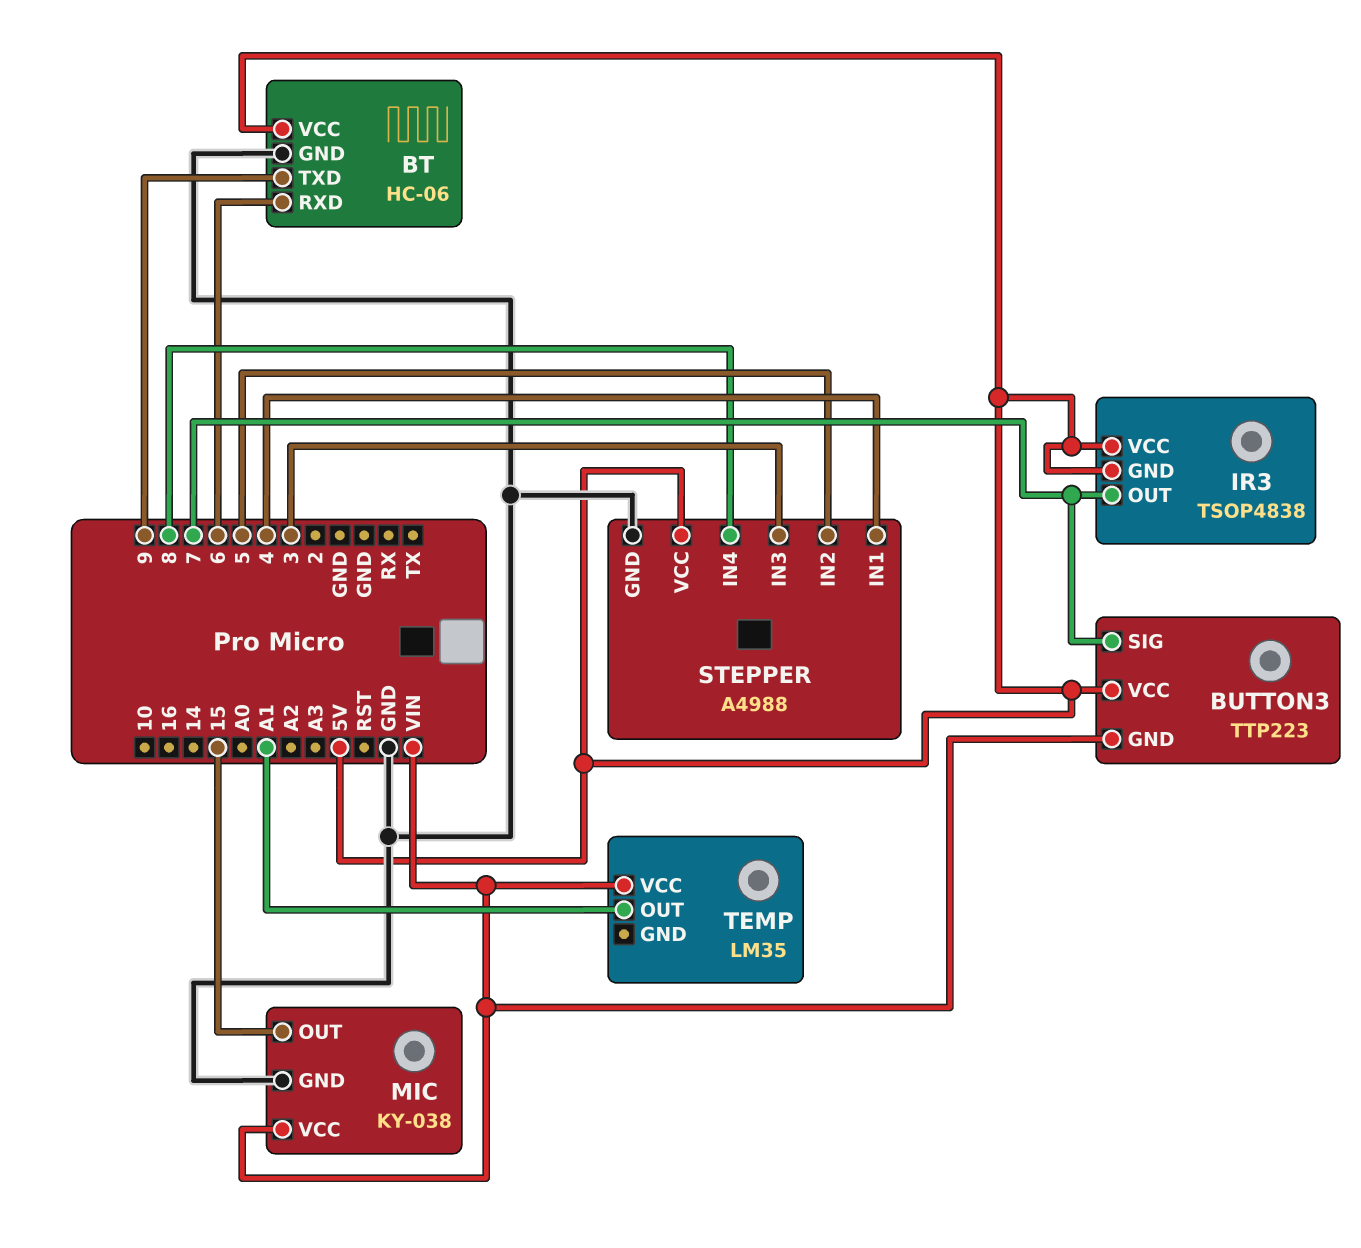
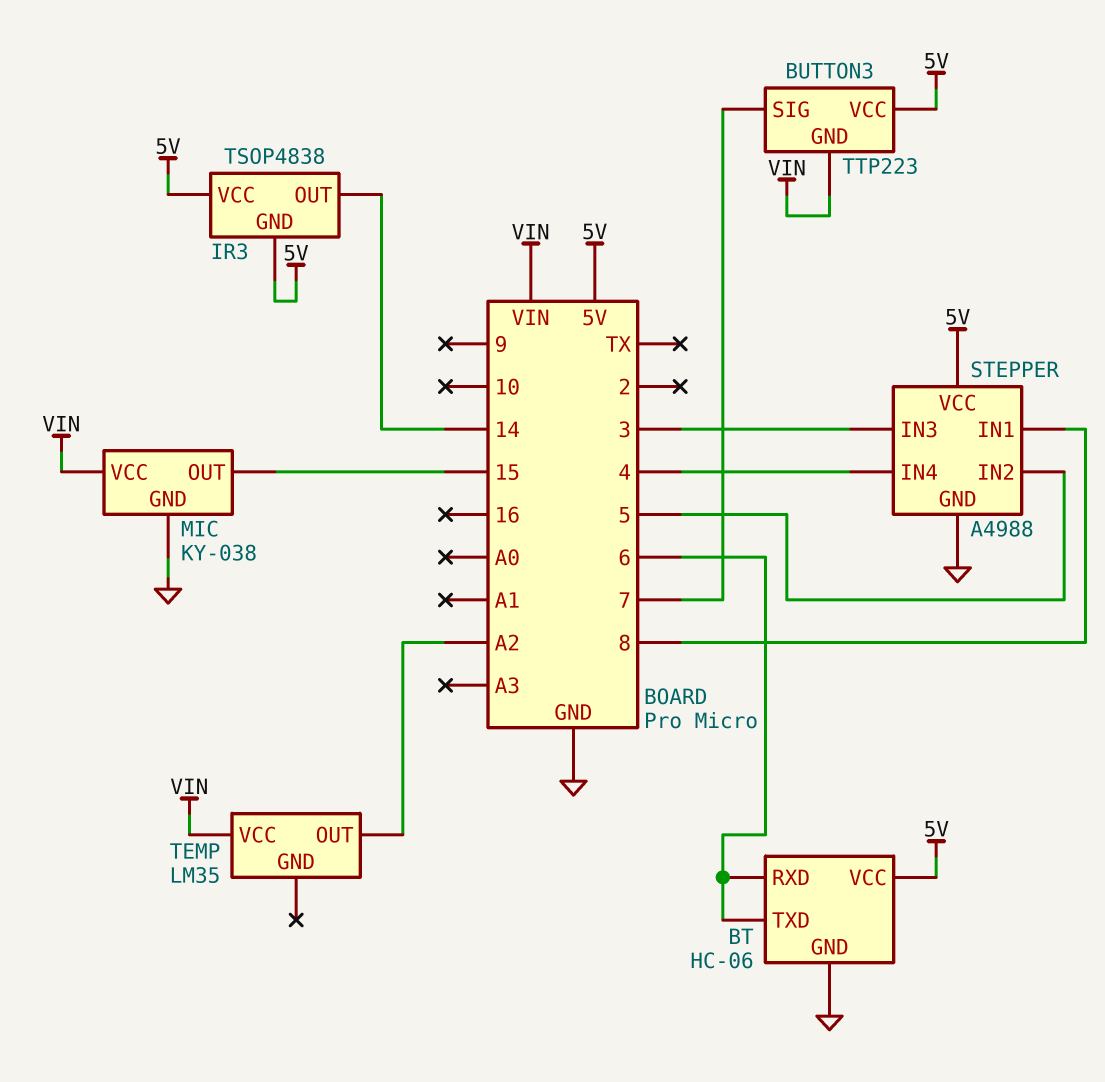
BT pin TXD: 9 -> 6
IR3 pin OUT: 7 -> 14
STEPPER pin IN1: 4 -> 8
STEPPER pin IN4: 8 -> 4
TEMP pin OUT: A1 -> A2

